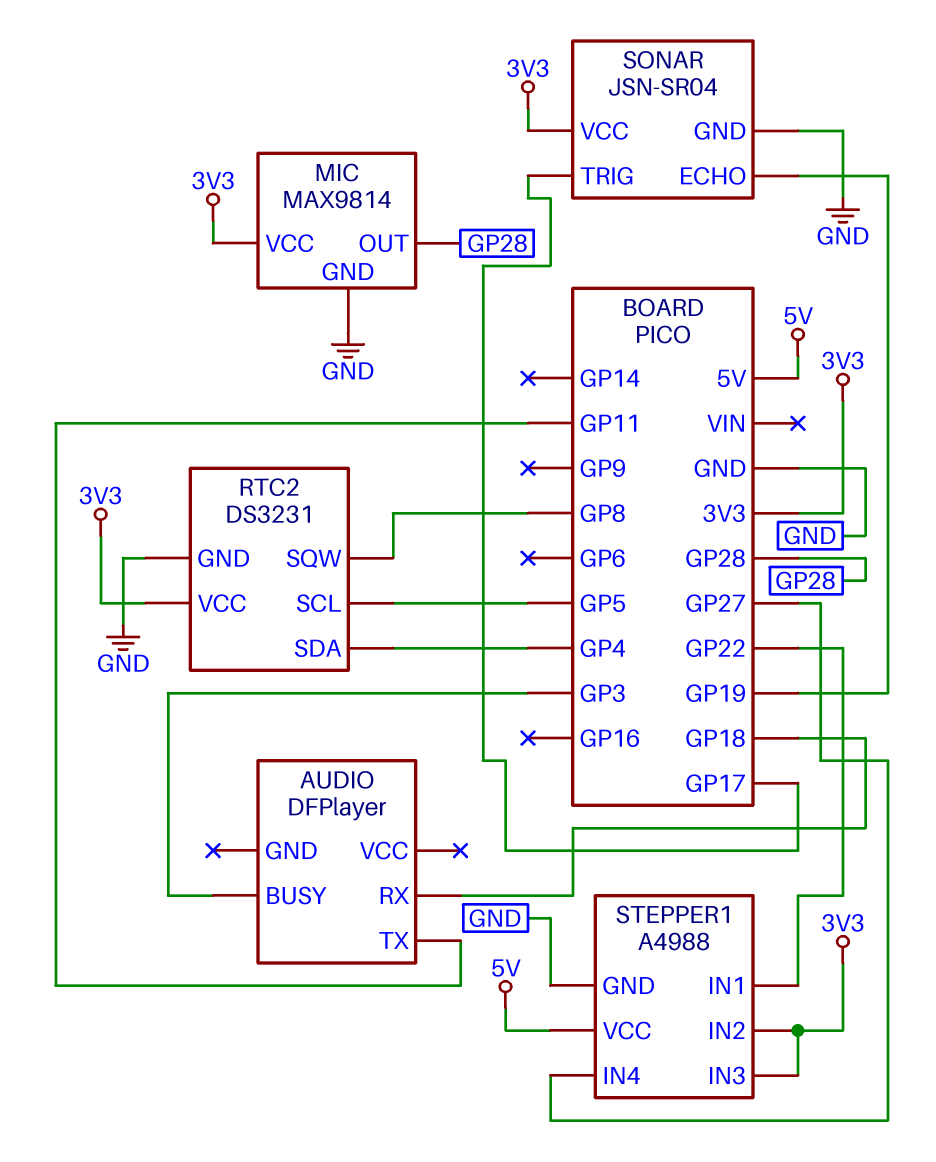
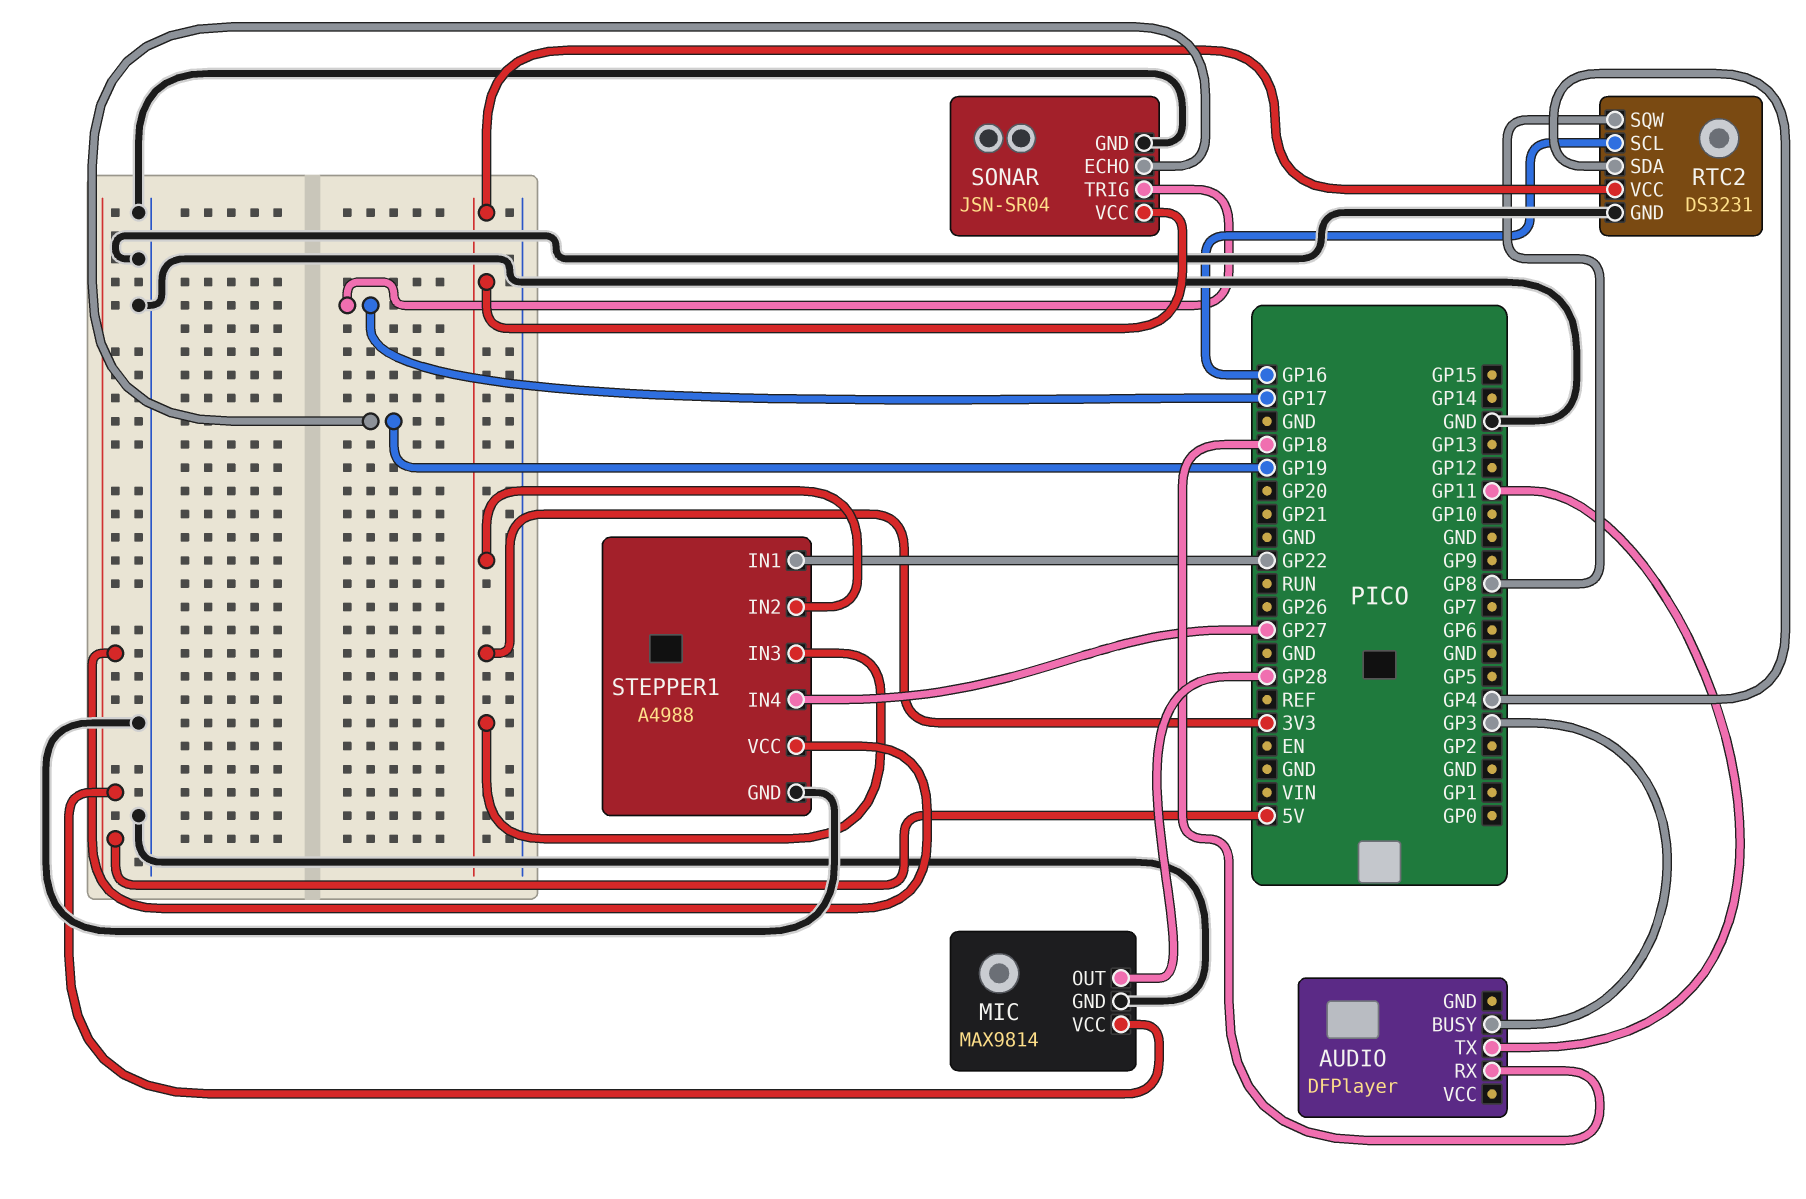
MIC pin VCC: 3V3 -> 5V
RTC2 pin SCL: GP5 -> GP16

